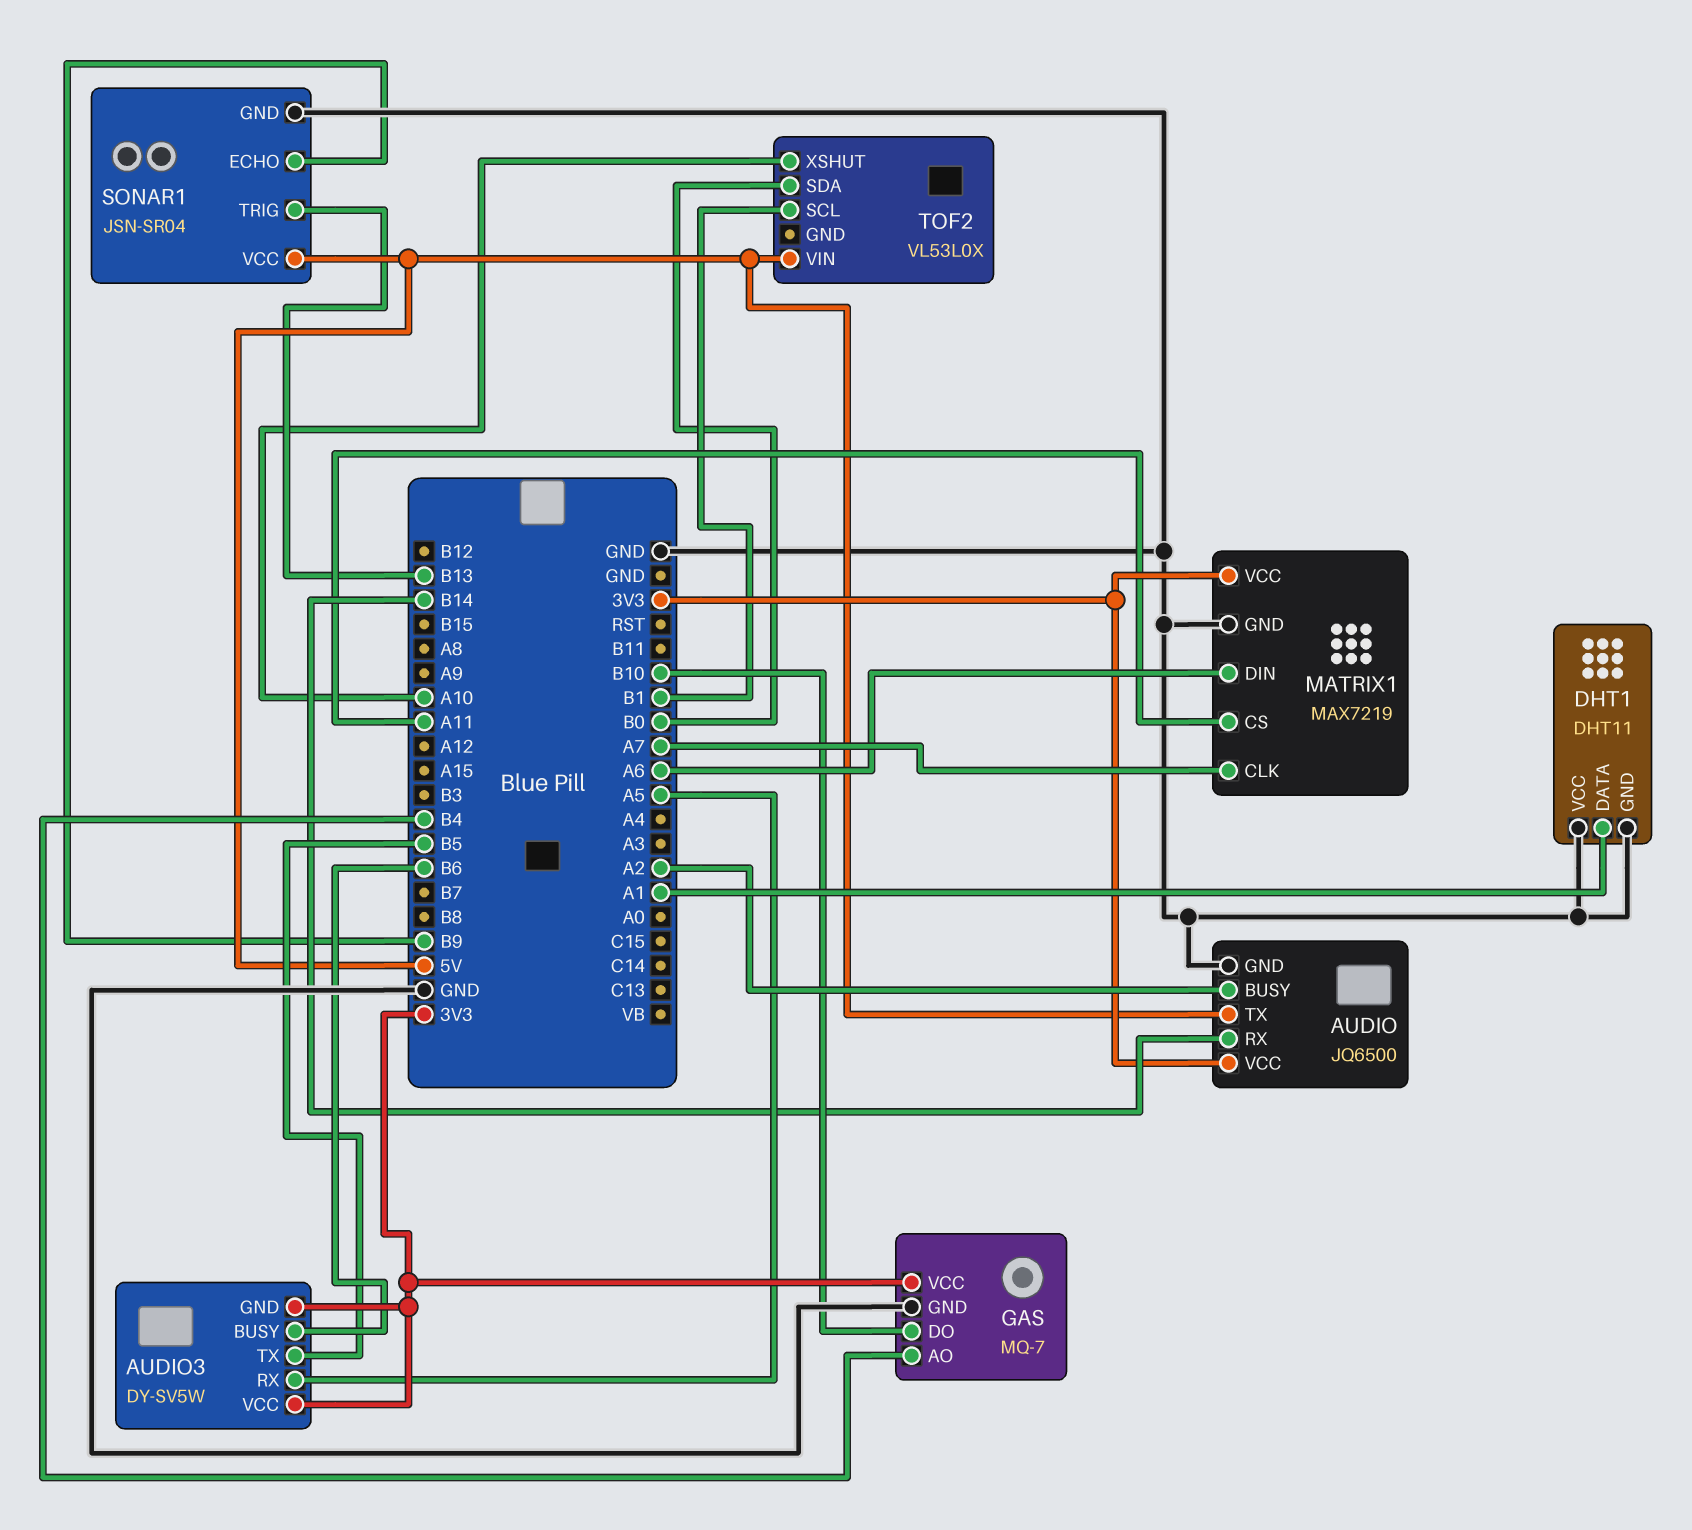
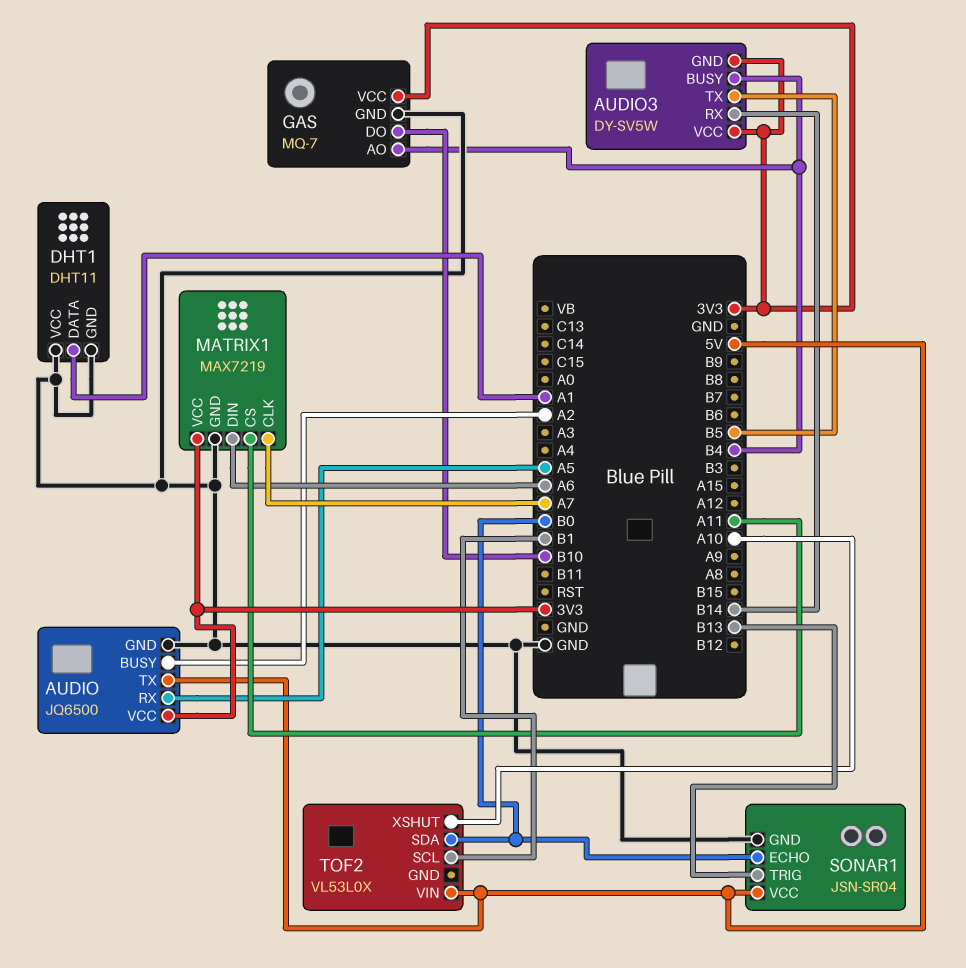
AUDIO pin RX: B14 -> A5
AUDIO3 pin BUSY: B6 -> B4
AUDIO3 pin RX: A5 -> B14
SONAR1 pin ECHO: B9 -> B0

